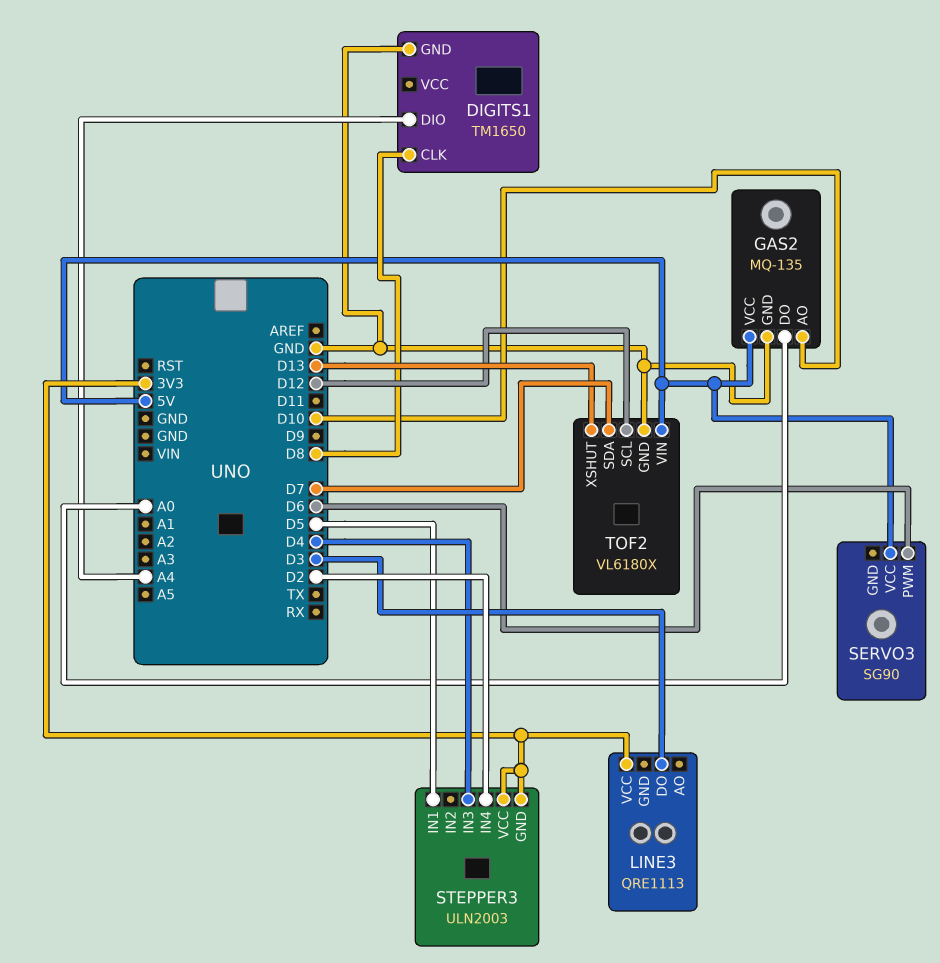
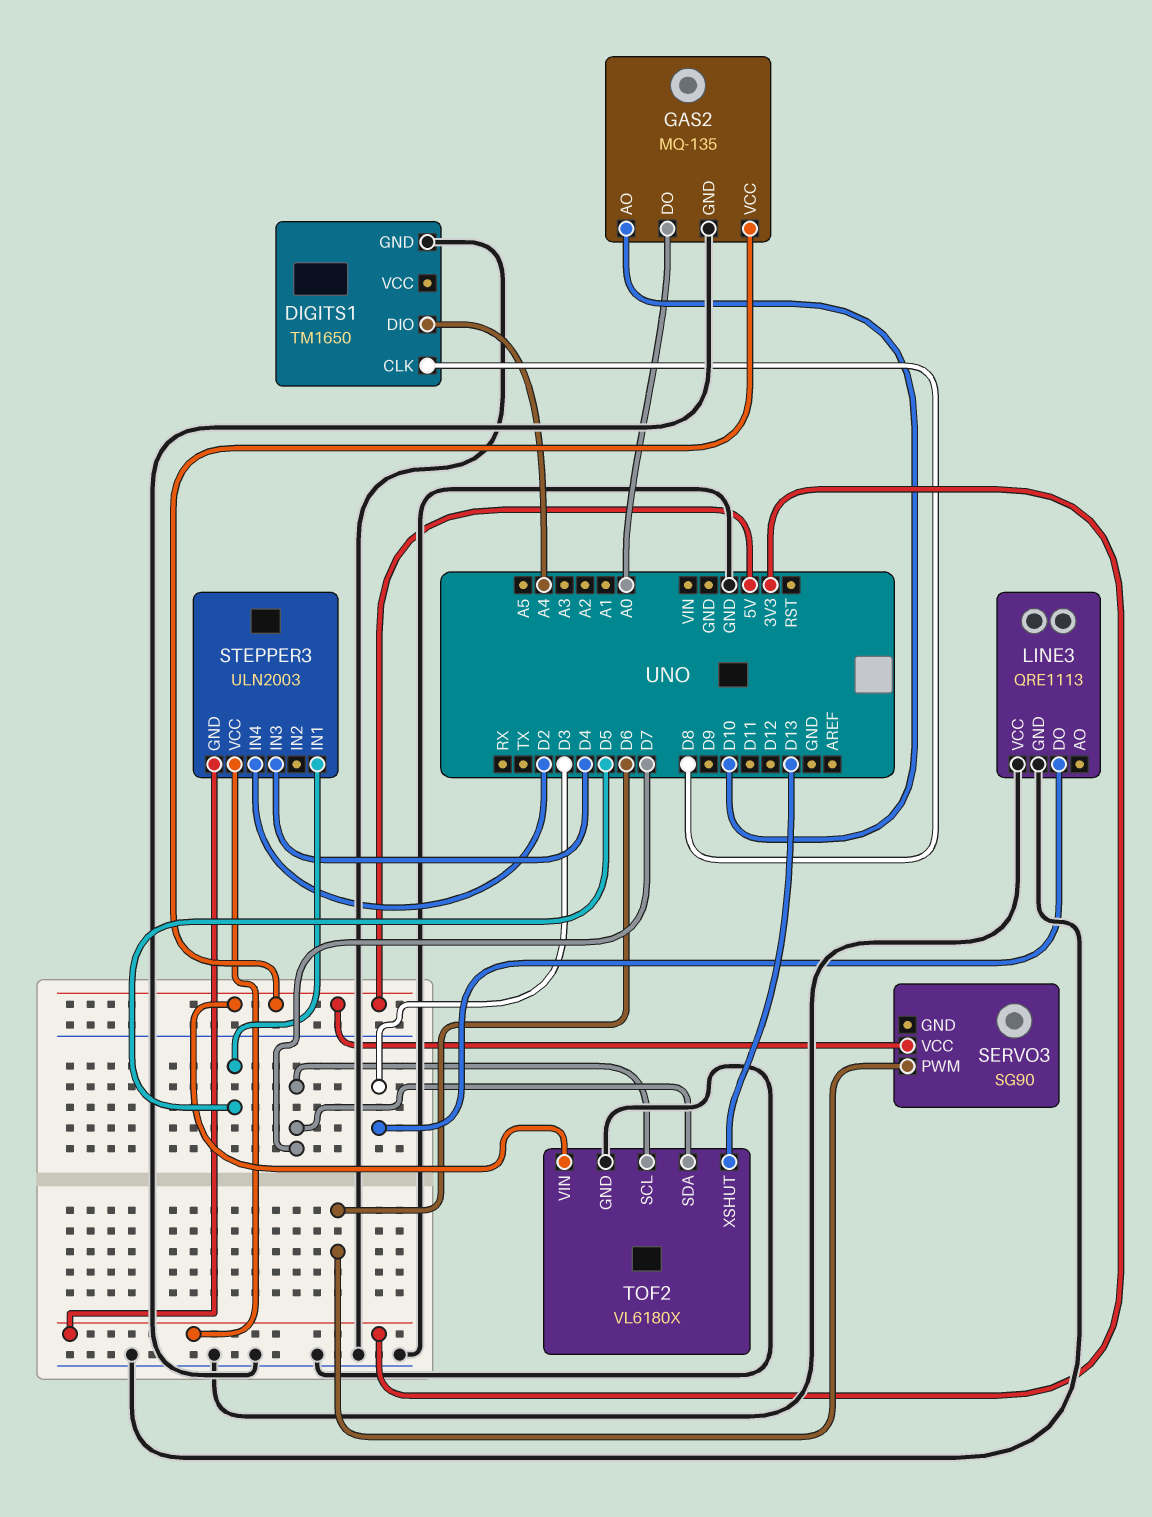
LINE3 pin GND: none -> GND
LINE3 pin VCC: 3V3 -> GND
TOF2 pin SCL: D12 -> D7

